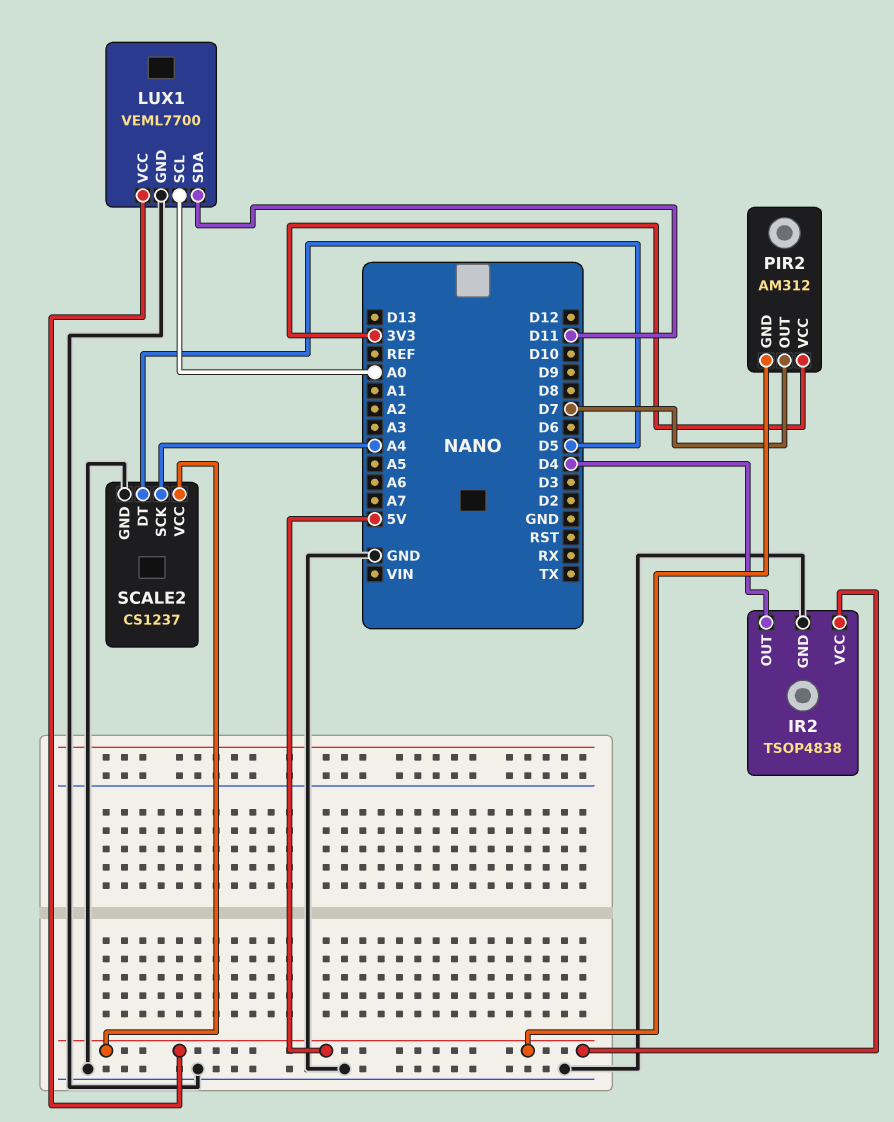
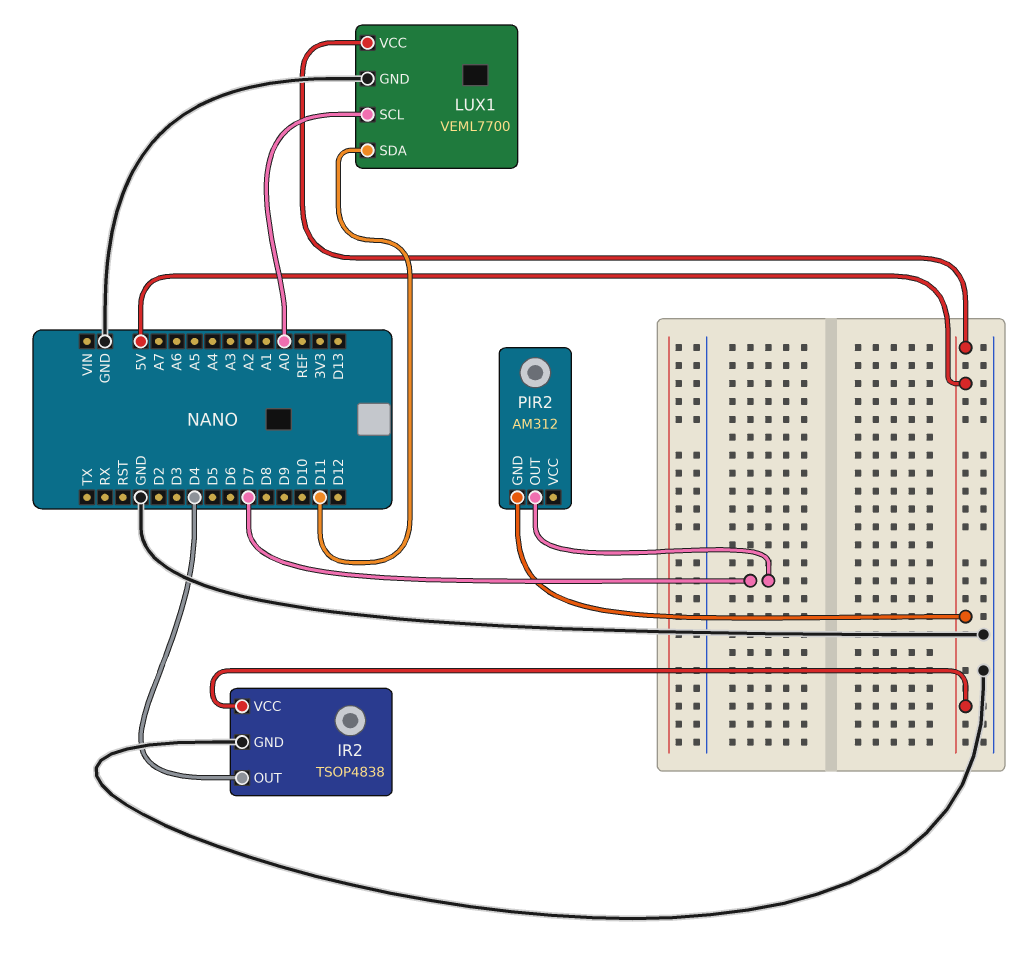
PIR2 pin VCC: 3V3 -> none
SCALE2: CS1237 -> none
SCALE2 pin DT: D5 -> none
SCALE2 pin GND: GND -> none
SCALE2 pin SCK: A4 -> none
SCALE2 pin VCC: 5V -> none

